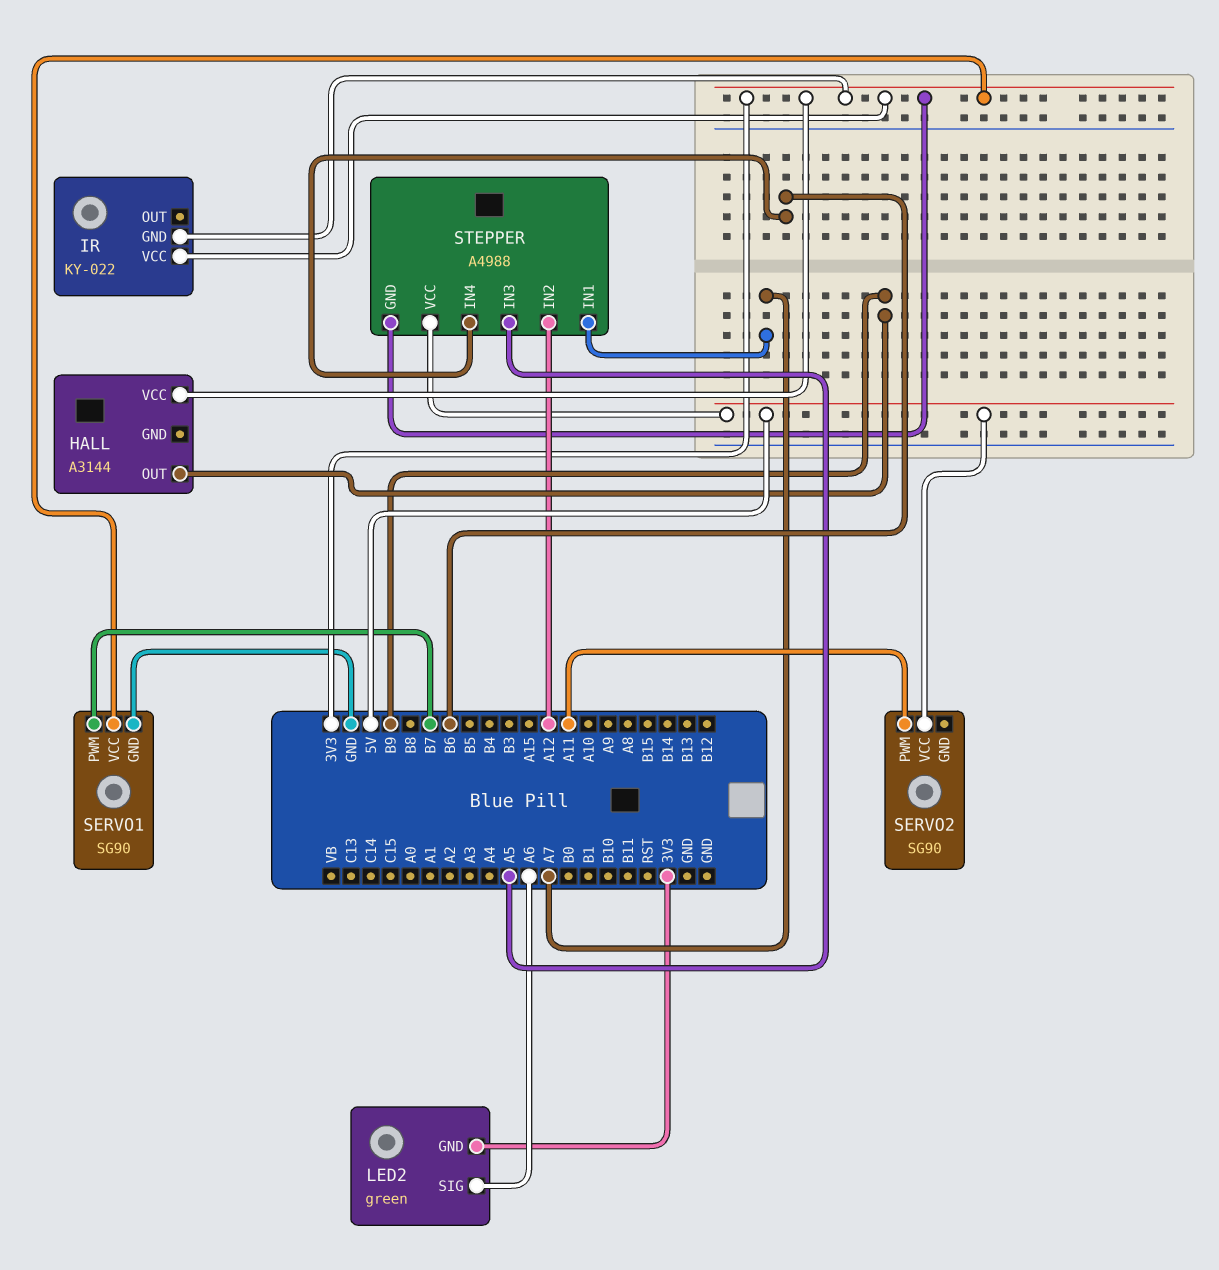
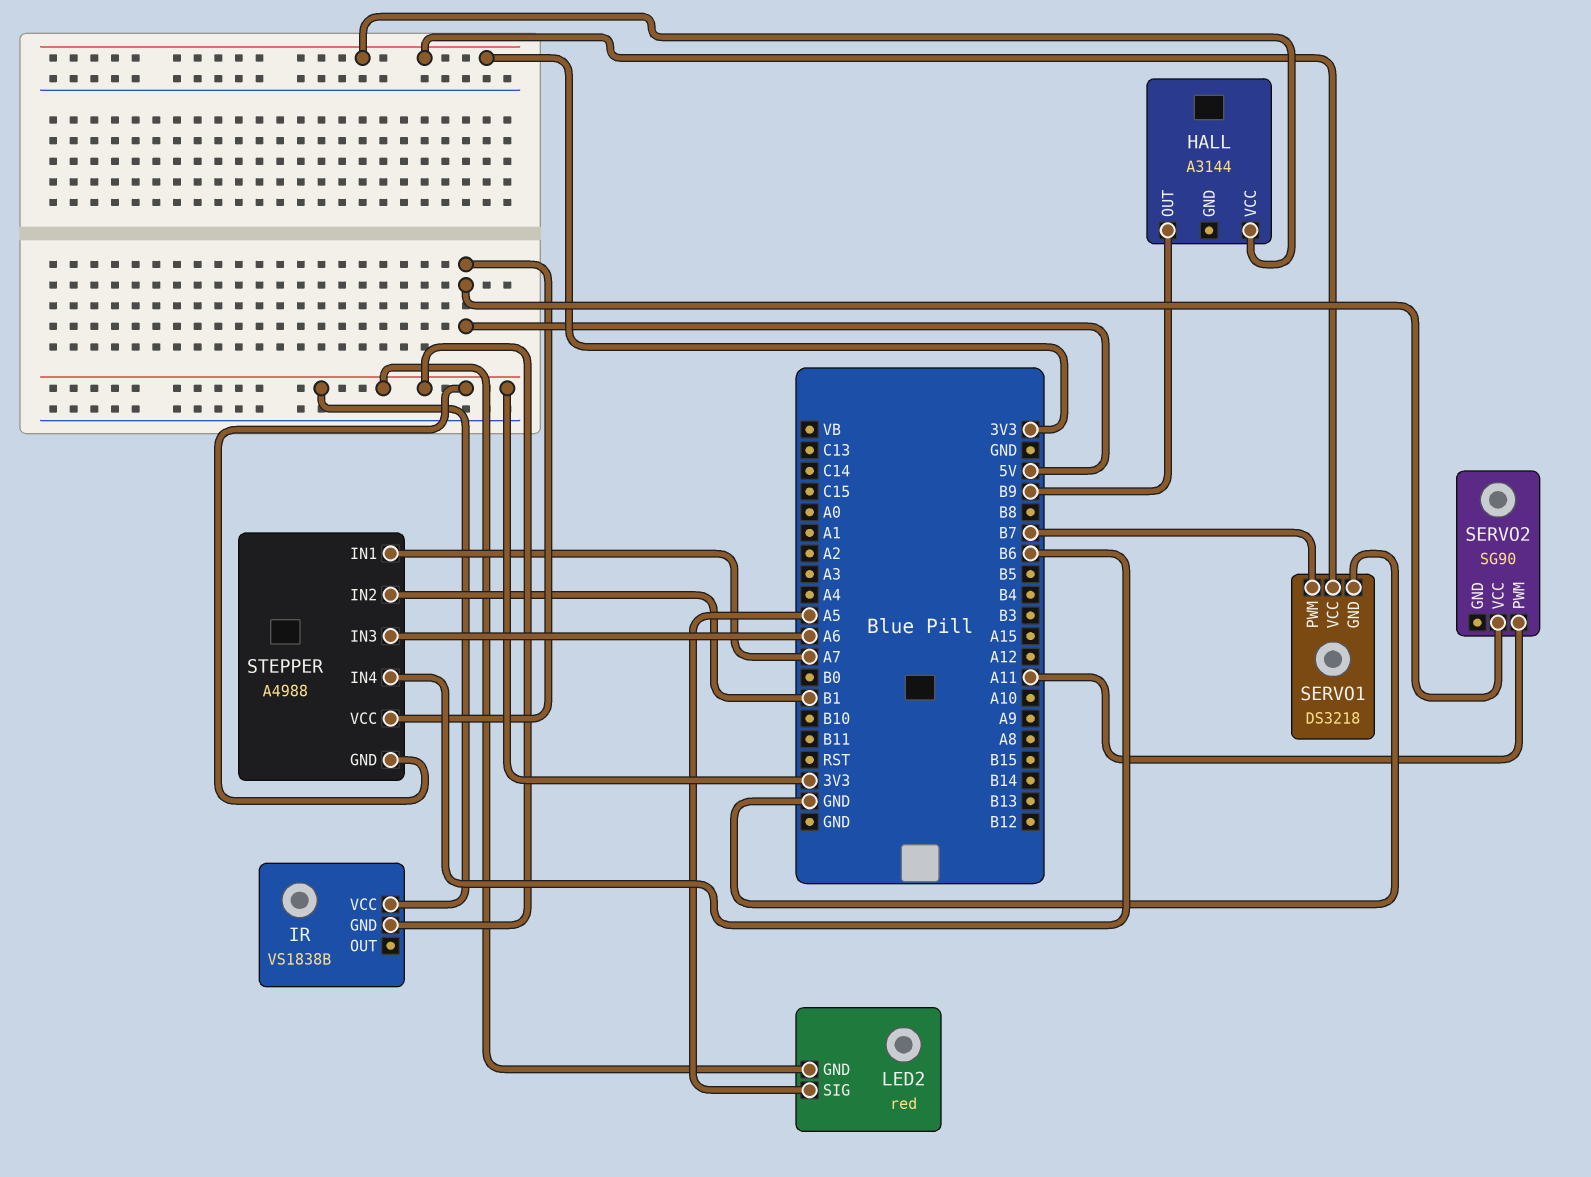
IR: KY-022 -> VS1838B
LED2: green -> red
LED2 pin SIG: A6 -> A5
SERVO1: SG90 -> DS3218
STEPPER pin IN2: A12 -> B1
STEPPER pin IN3: A5 -> A6

